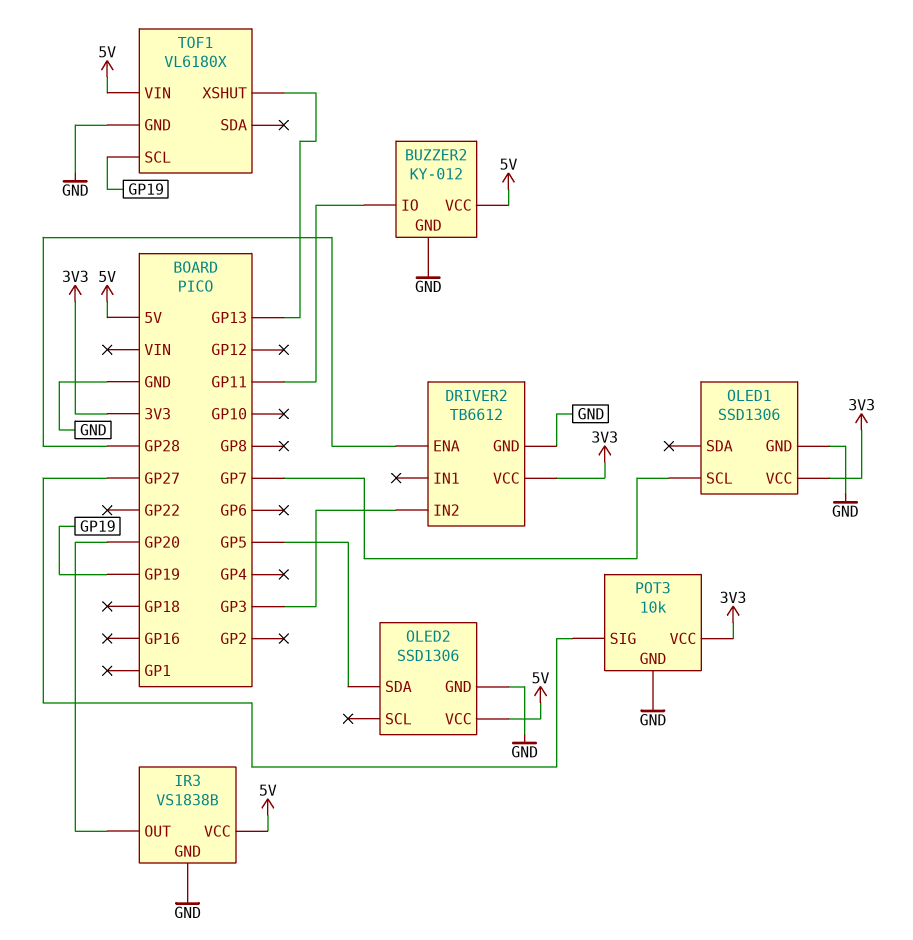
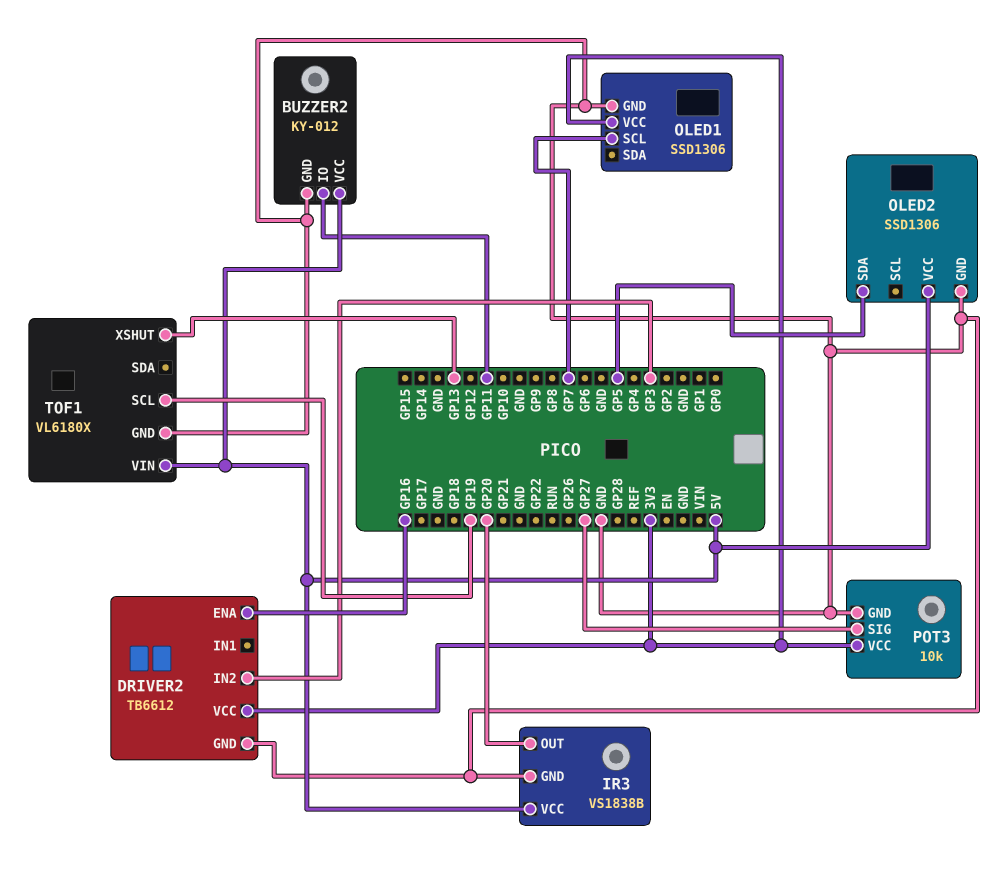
DRIVER2 pin ENA: GP28 -> GP16

